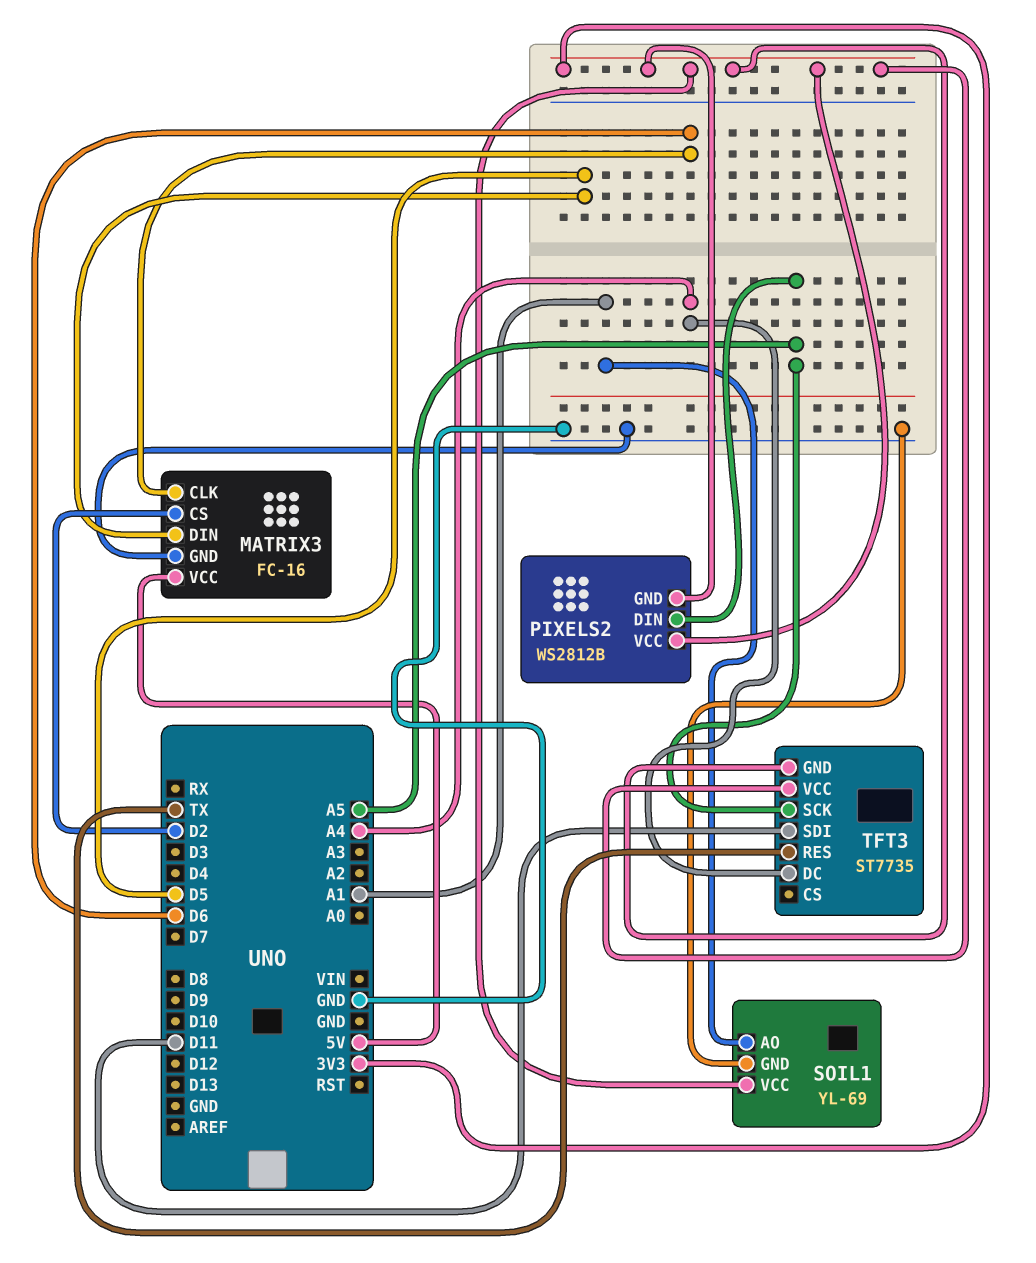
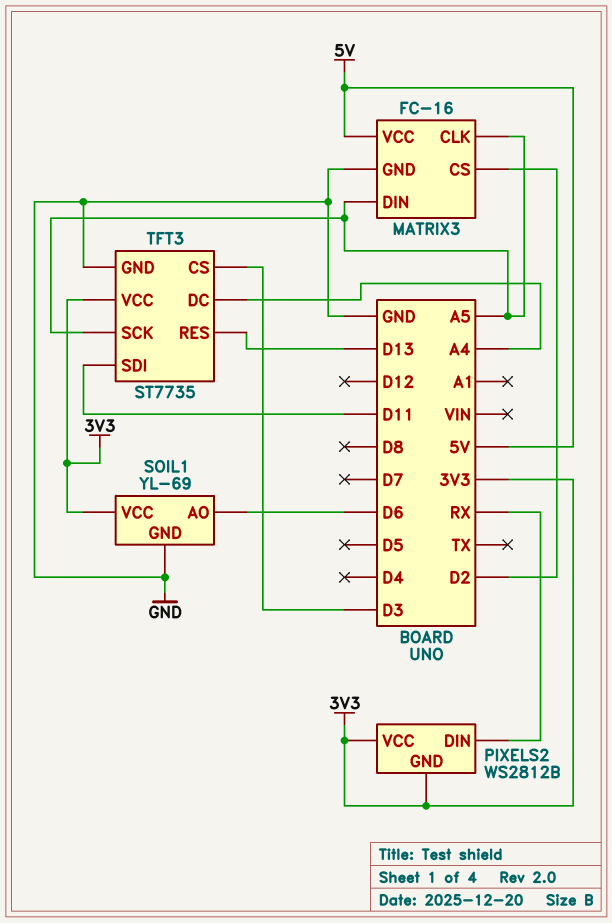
MATRIX3 pin CLK: D6 -> A5
MATRIX3 pin DIN: D5 -> A5
PIXELS2 pin DIN: A5 -> RX
SOIL1 pin AO: A1 -> D6
TFT3 pin CS: none -> D3
TFT3 pin GND: 3V3 -> GND
TFT3 pin RES: TX -> D13

